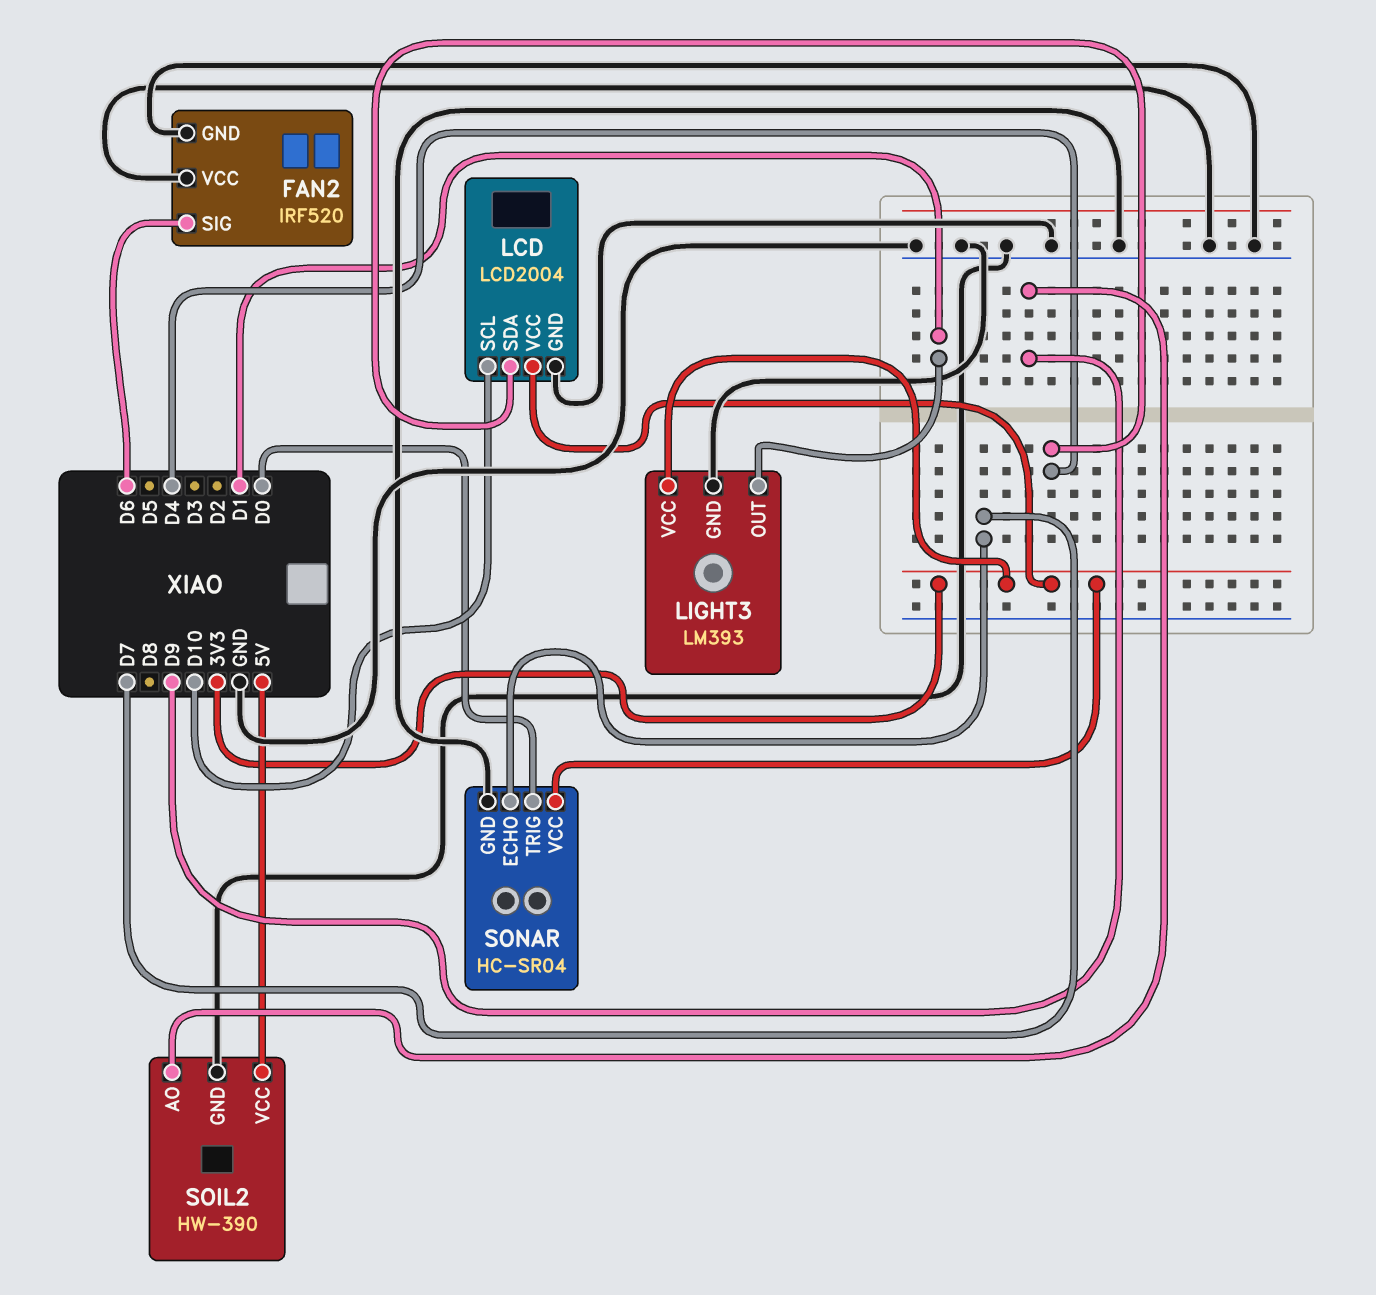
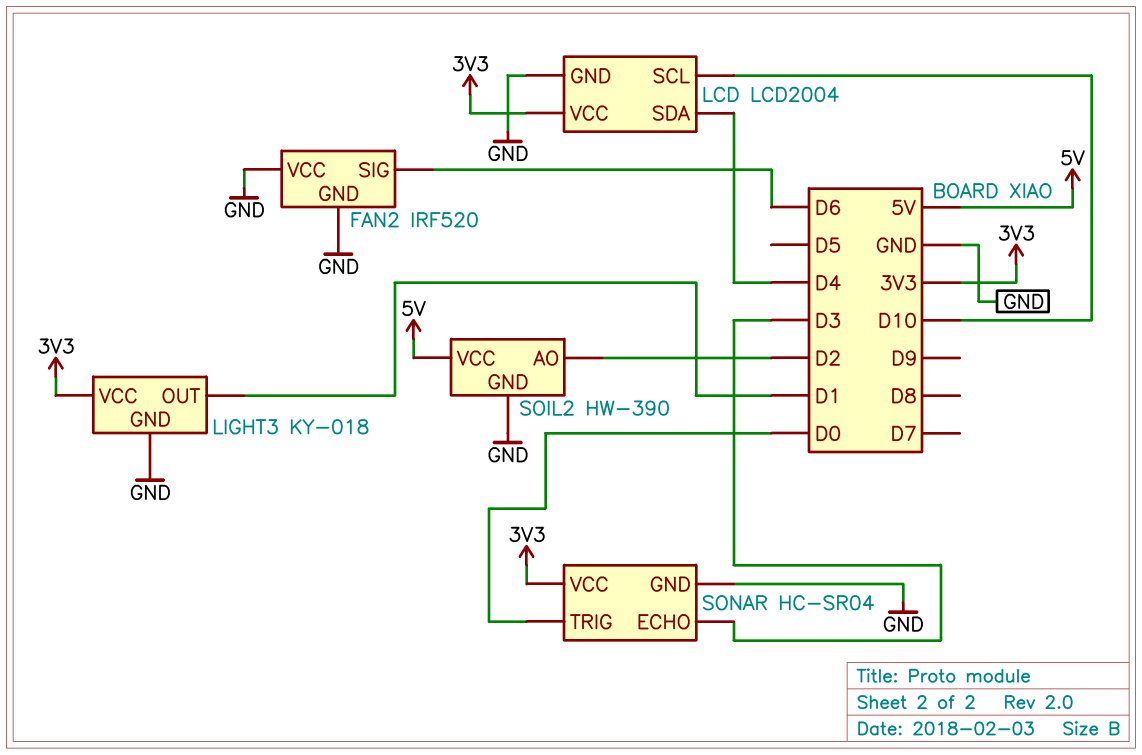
LIGHT3: LM393 -> KY-018
SOIL2 pin AO: D9 -> D2
SONAR pin ECHO: D7 -> D3

